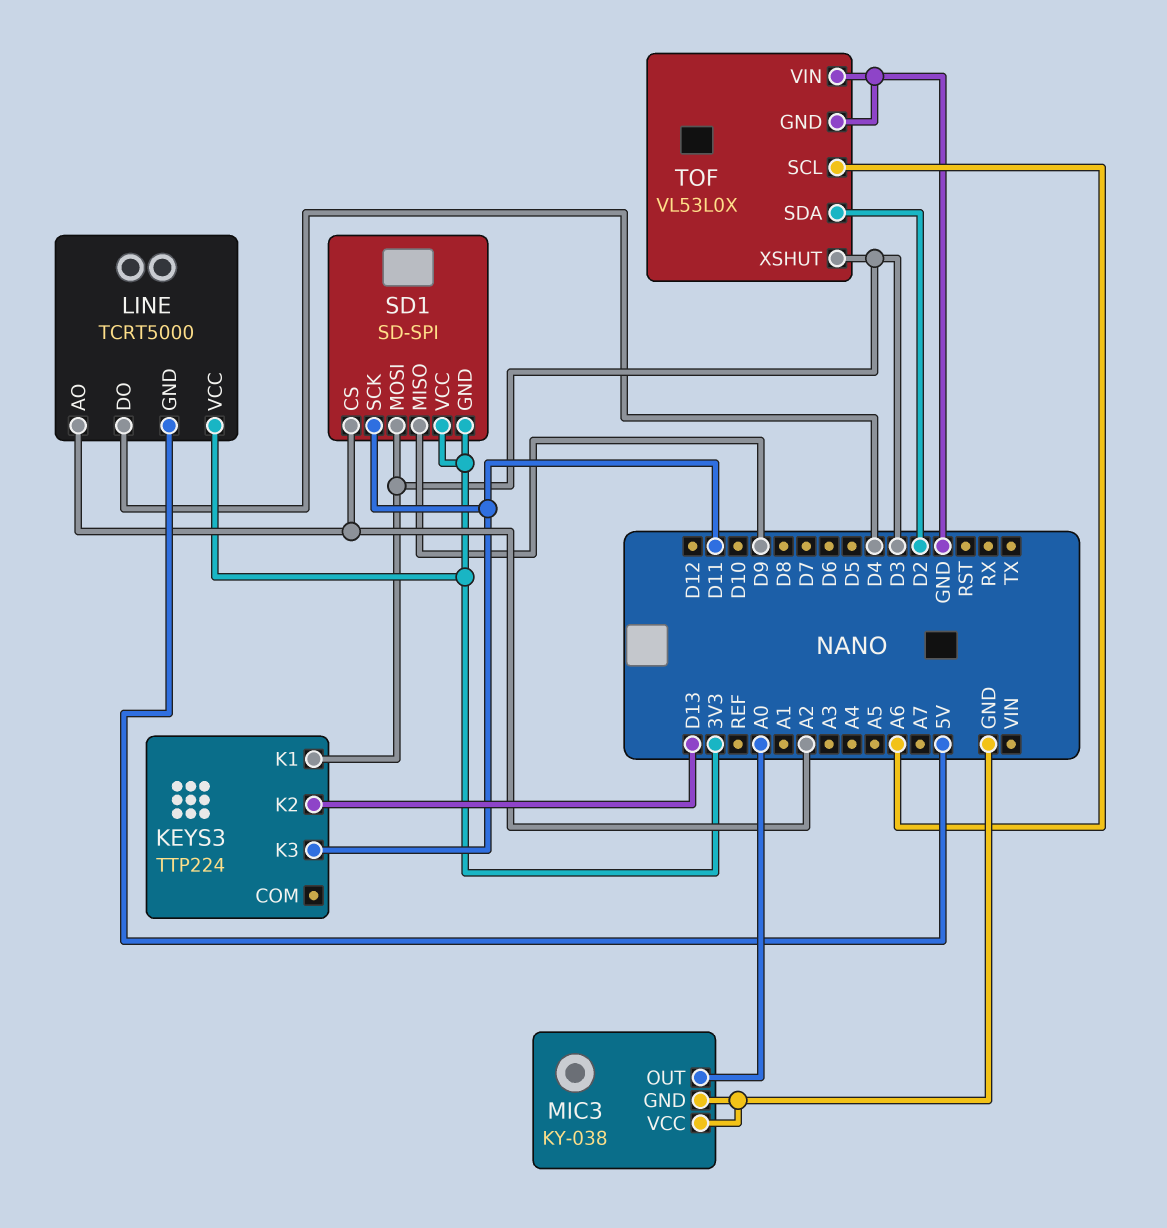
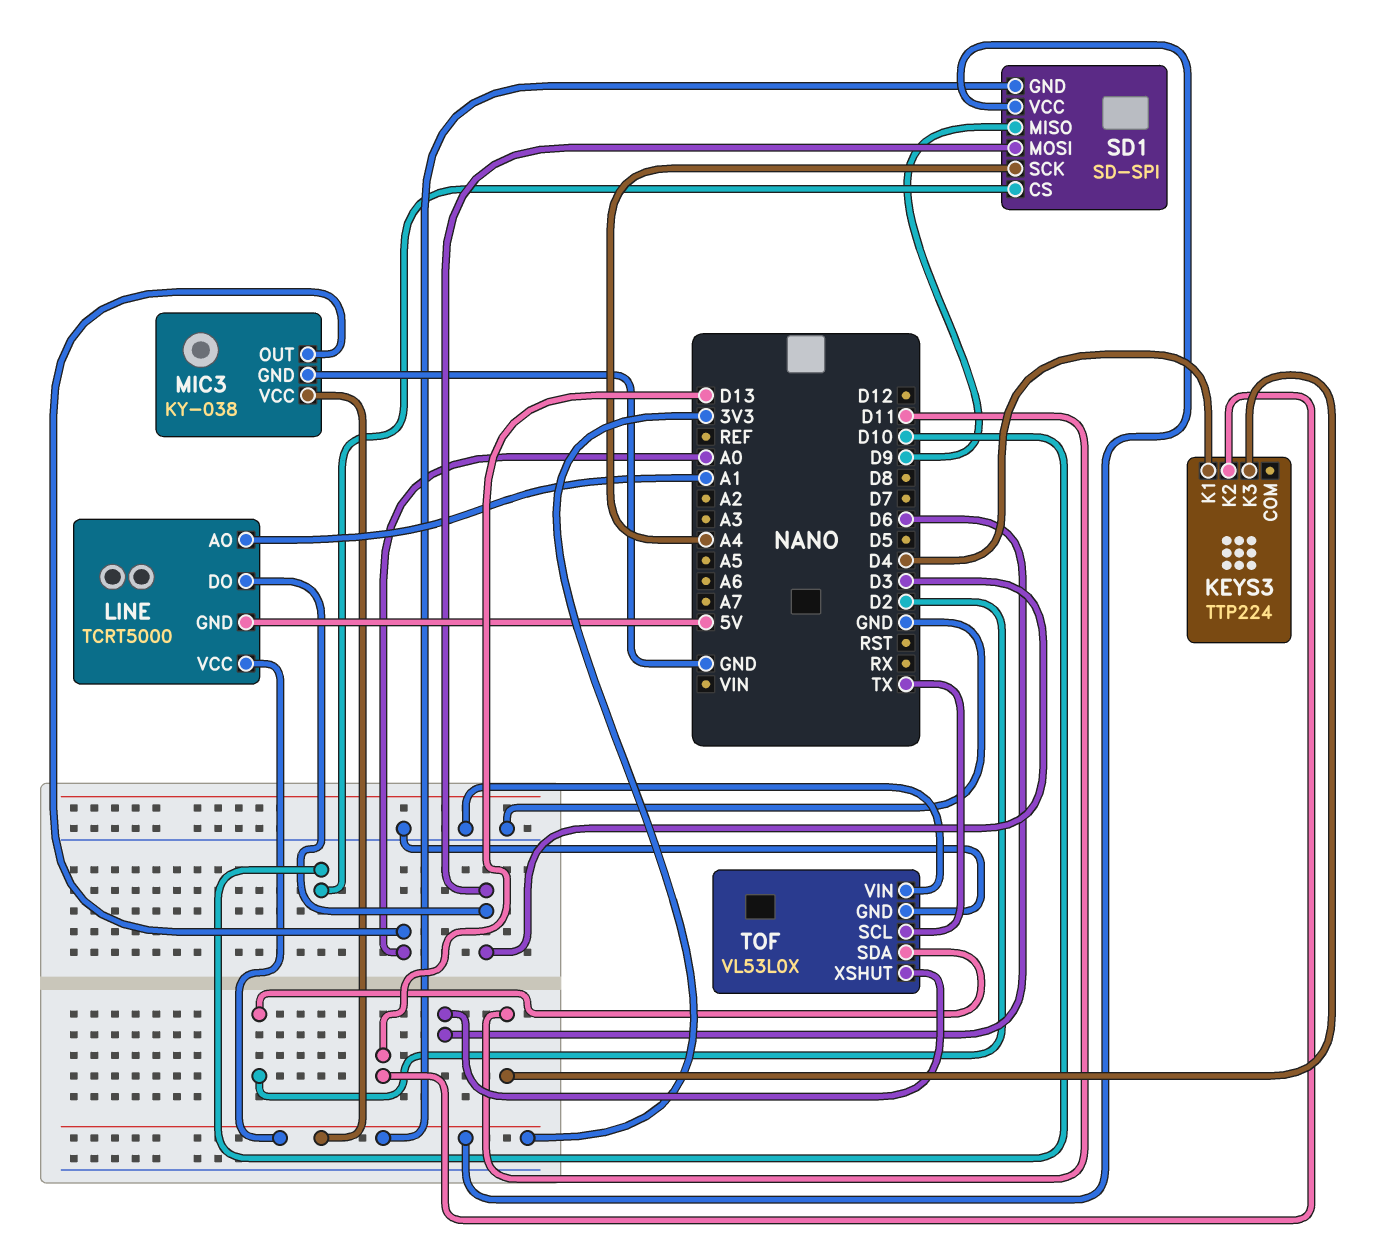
KEYS3 pin K1: D3 -> D4
LINE pin AO: A2 -> A1
LINE pin DO: D4 -> D3
MIC3 pin VCC: GND -> 3V3
SD1 pin CS: A2 -> D10
SD1 pin SCK: D11 -> A4
TOF pin SCL: A6 -> TX
TOF pin XSHUT: D3 -> D6

